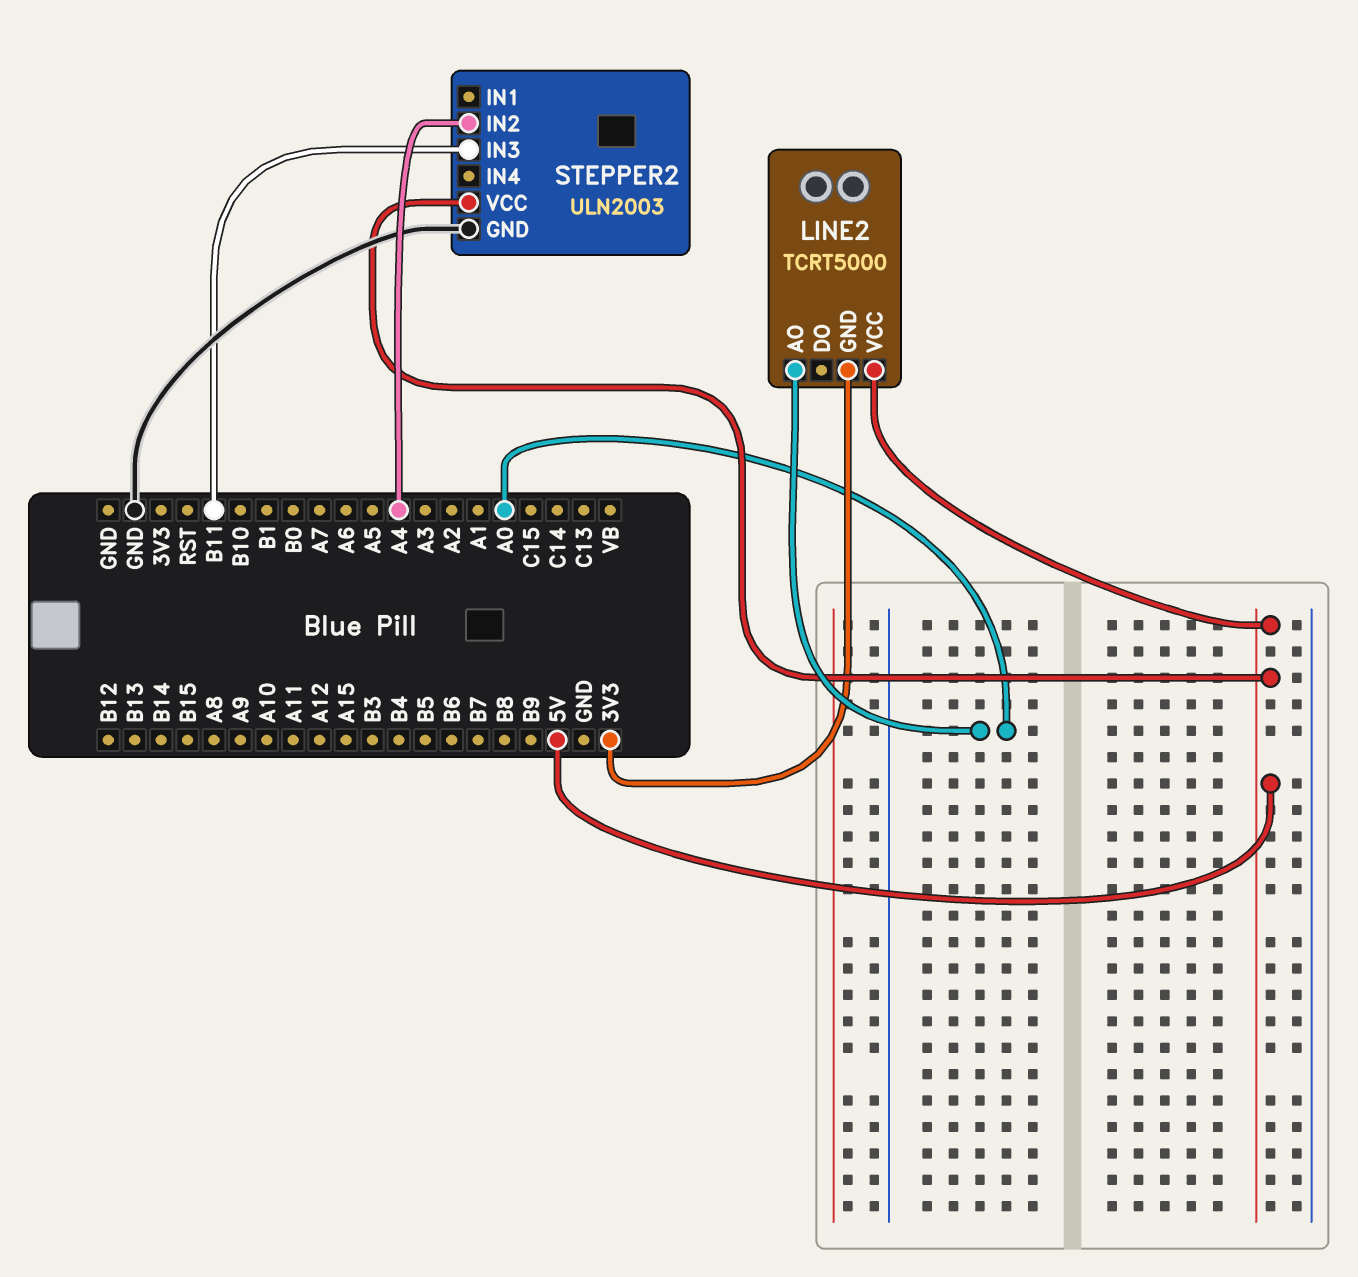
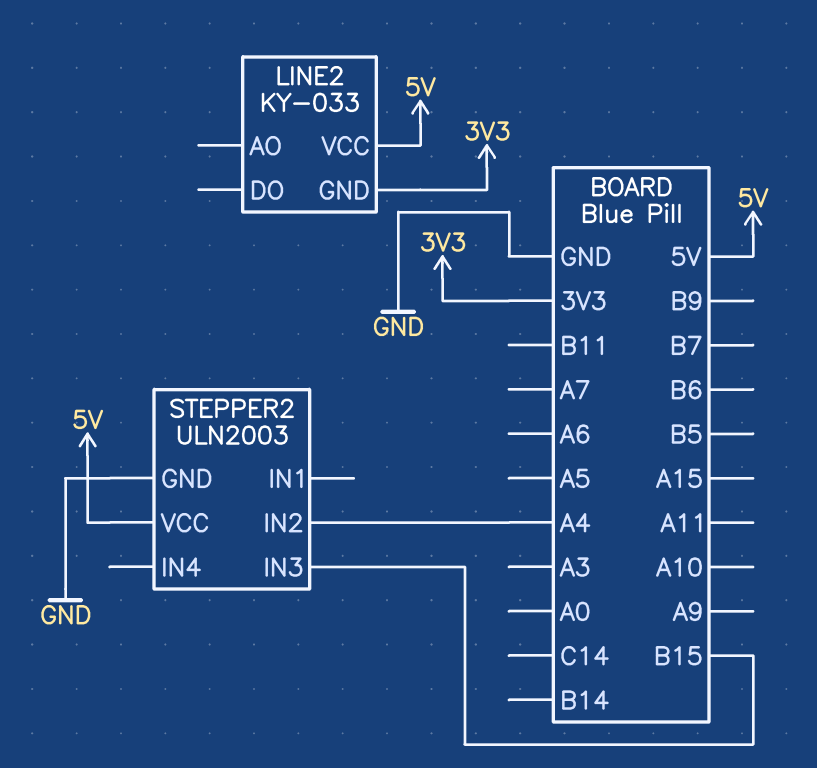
LINE2: TCRT5000 -> KY-033
LINE2 pin AO: A0 -> none
STEPPER2 pin IN3: B11 -> B15

